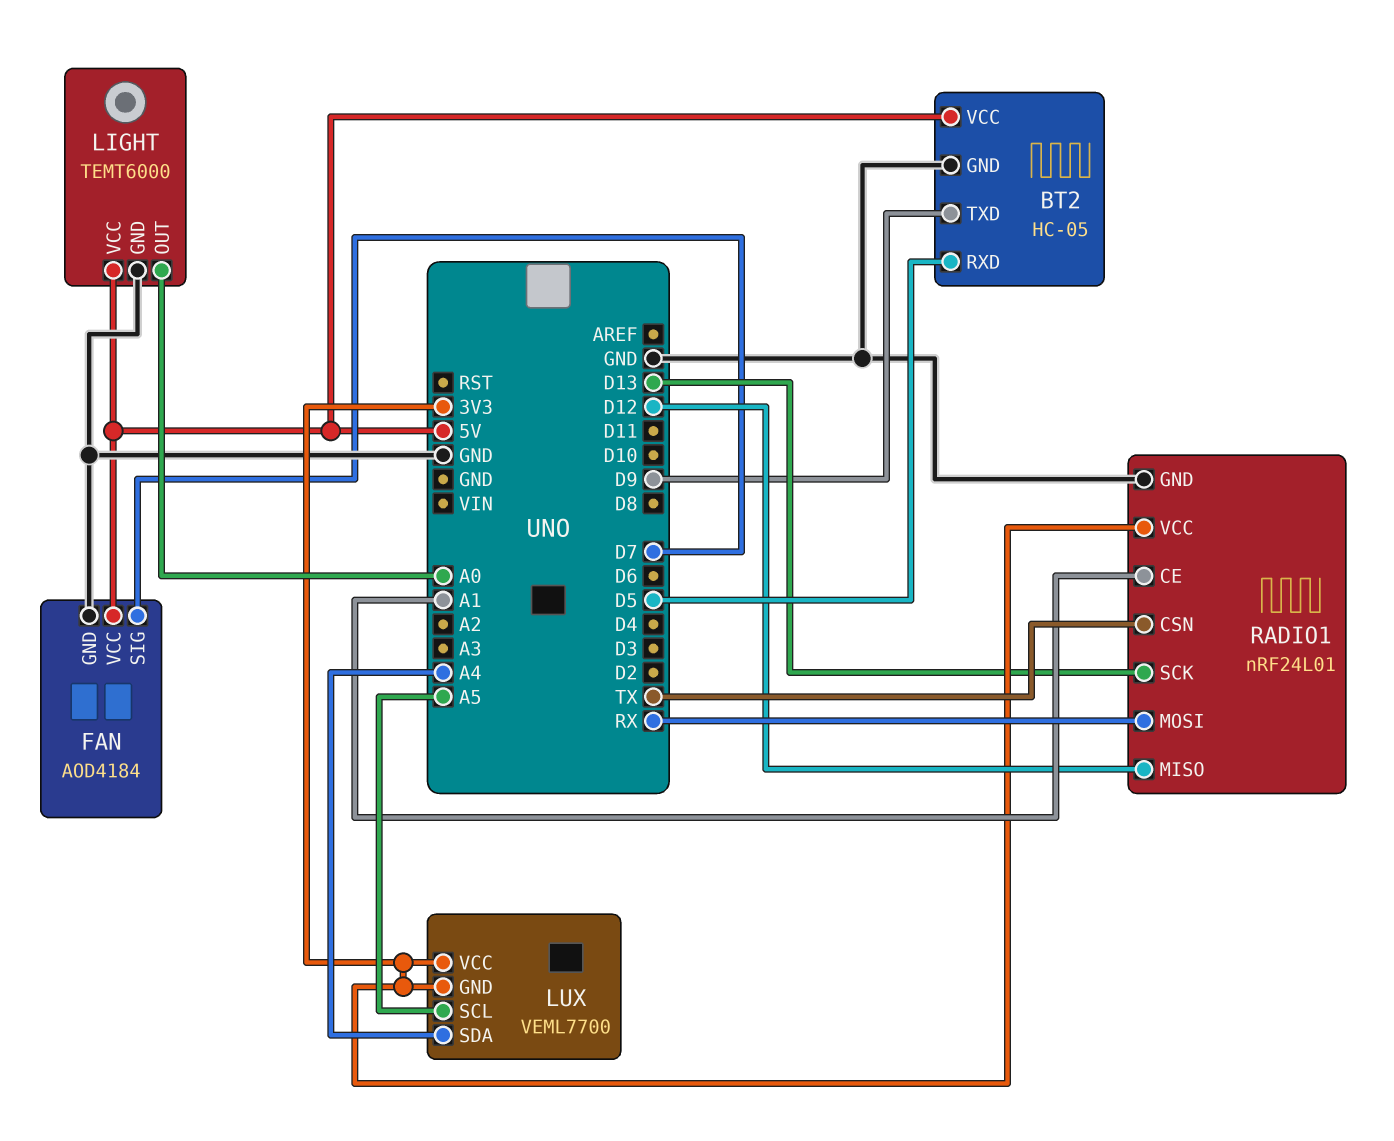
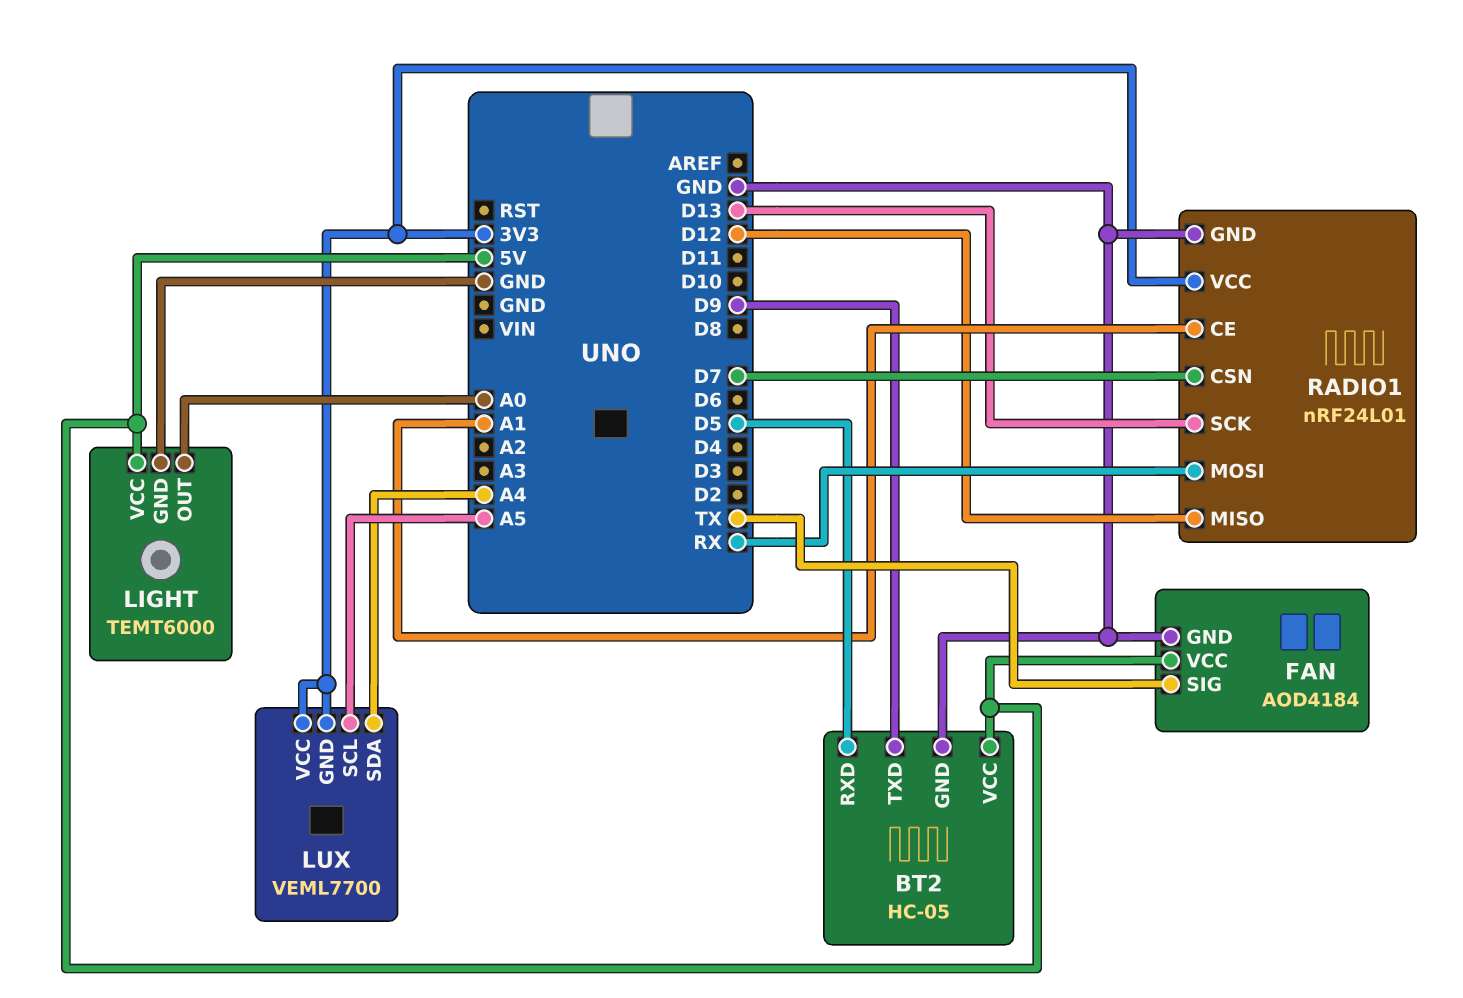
FAN pin SIG: D7 -> TX
RADIO1 pin CSN: TX -> D7

